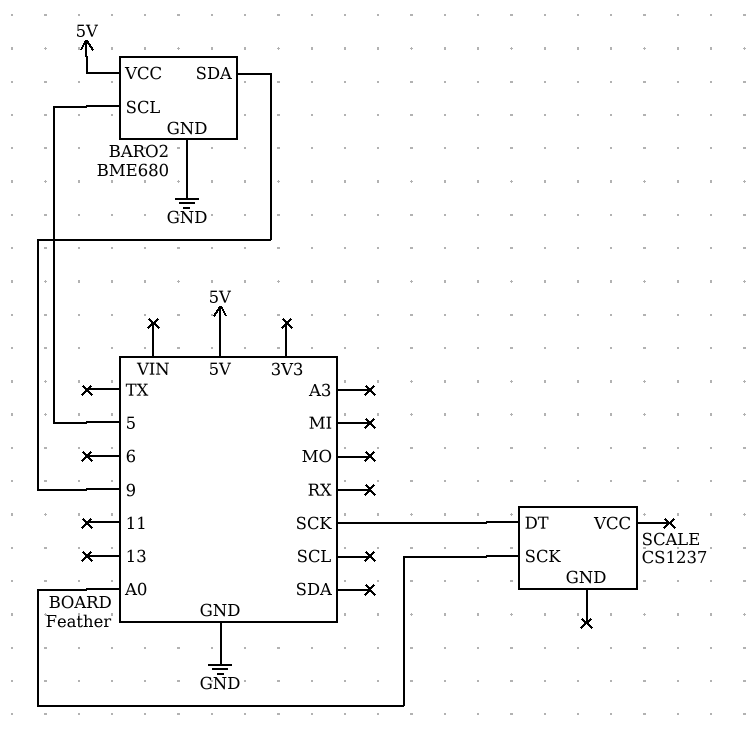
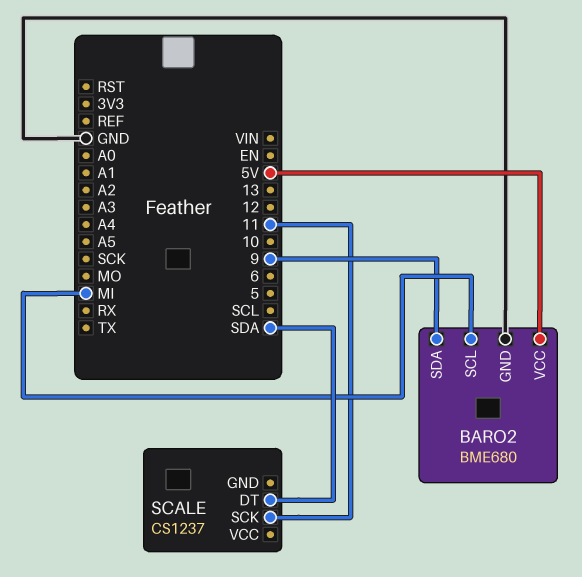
BARO2 pin SCL: 5 -> MI
SCALE pin DT: SCK -> SDA
SCALE pin SCK: A0 -> 11

